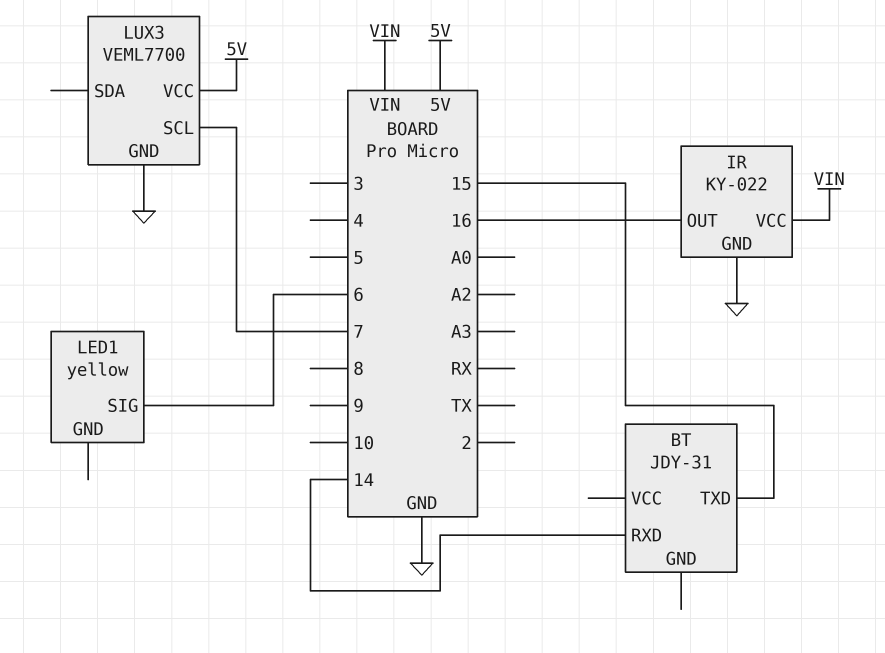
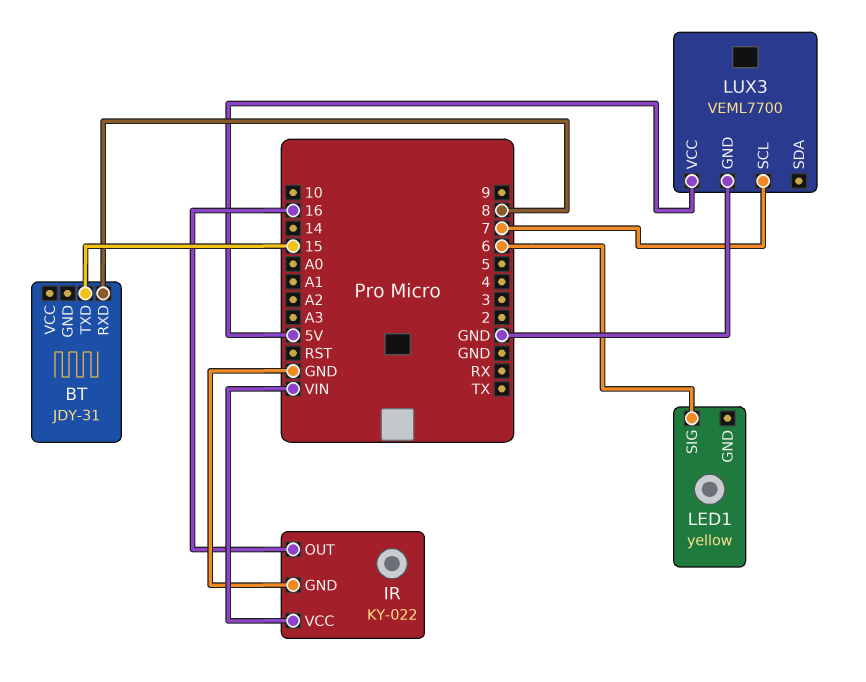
BT pin RXD: 14 -> 8

